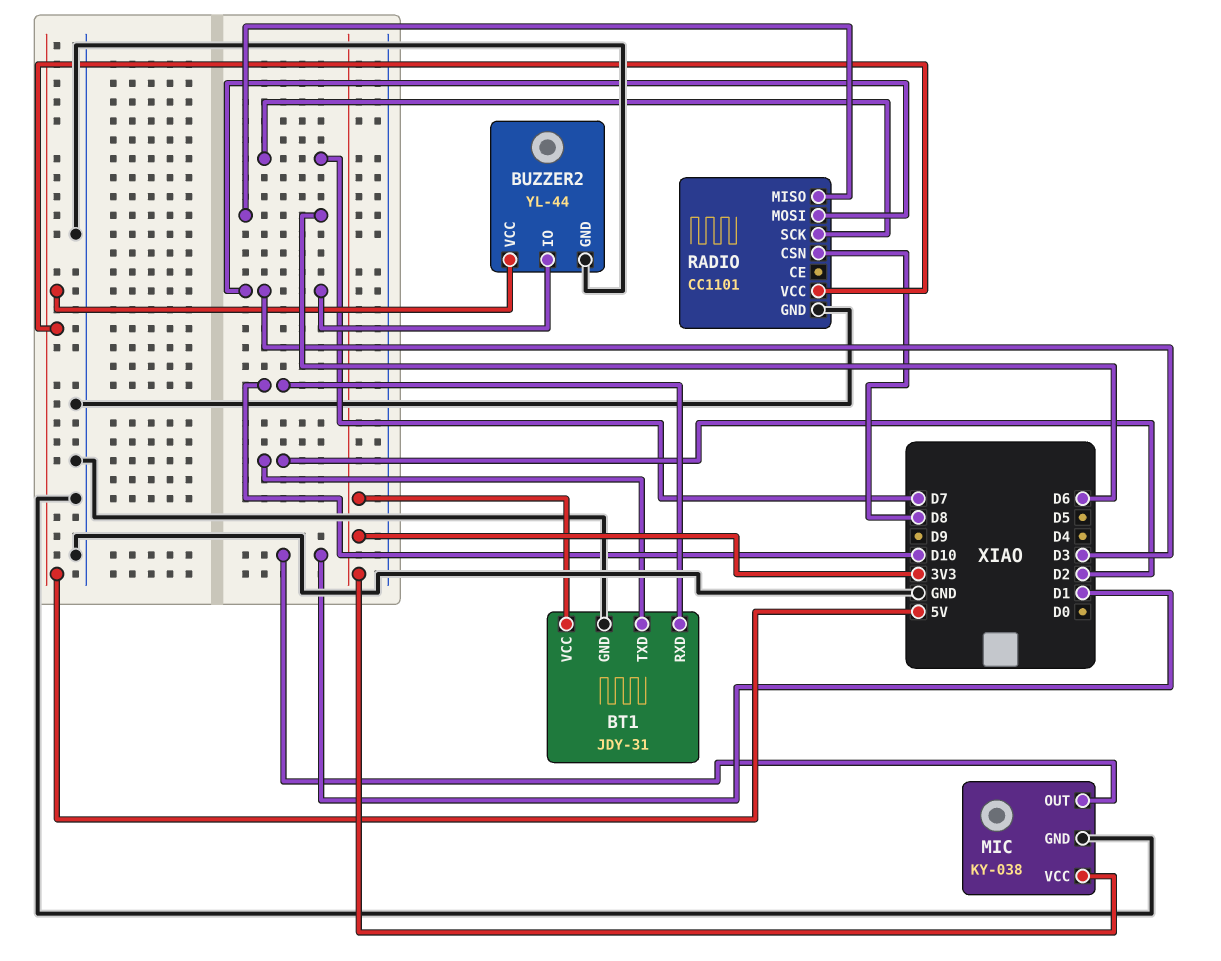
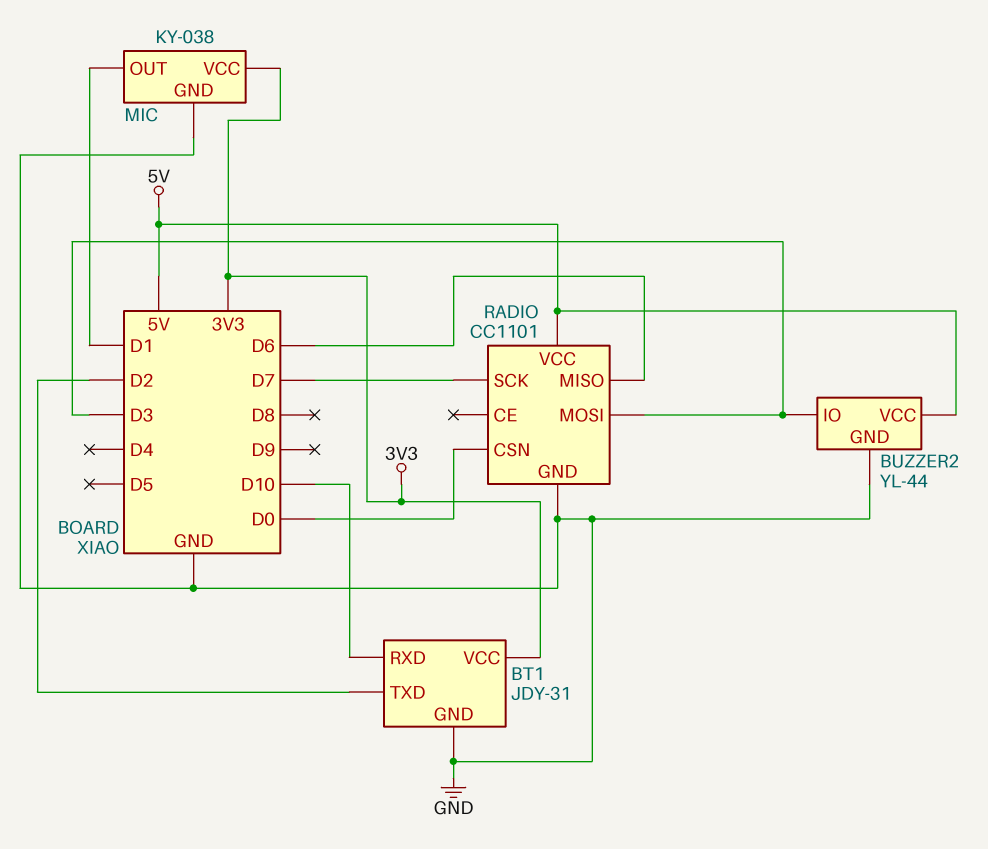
RADIO pin CSN: D8 -> D0

